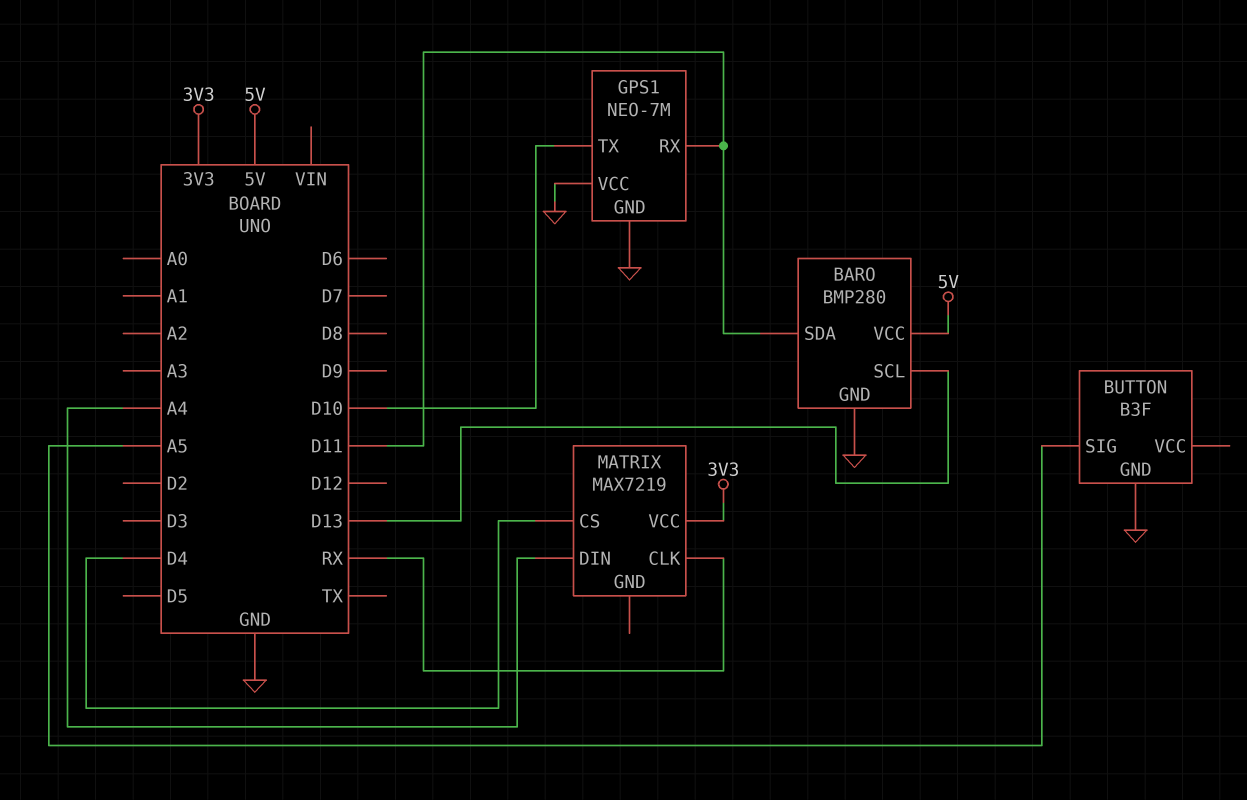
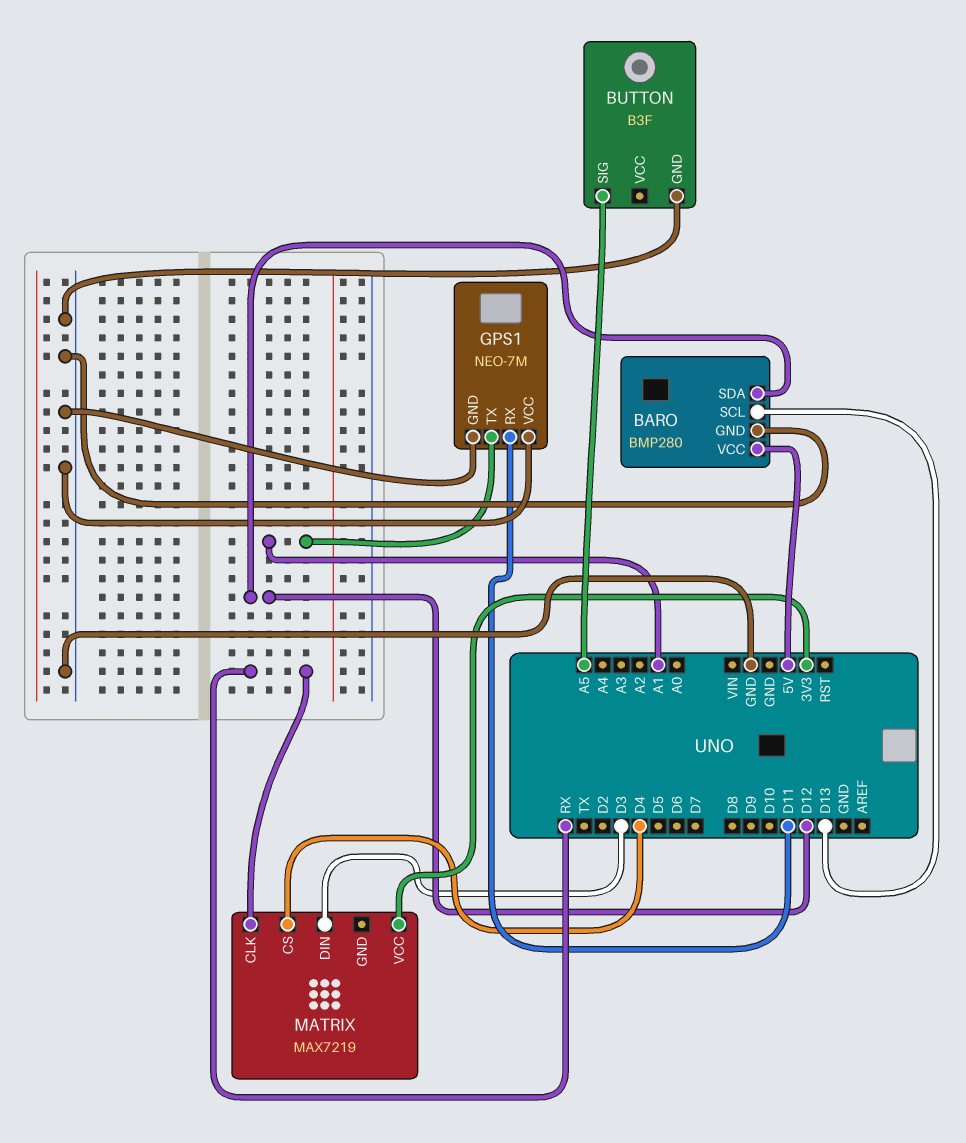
BARO pin SDA: D11 -> D12
GPS1 pin TX: D10 -> A1
MATRIX pin DIN: A4 -> D3

